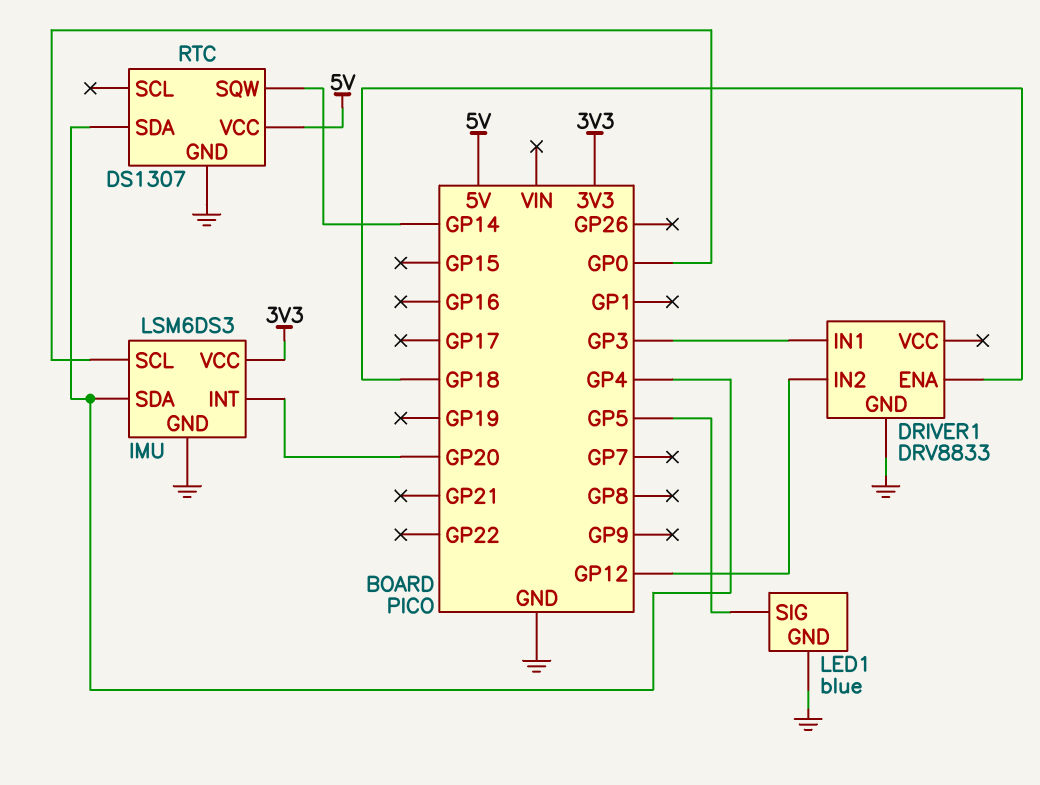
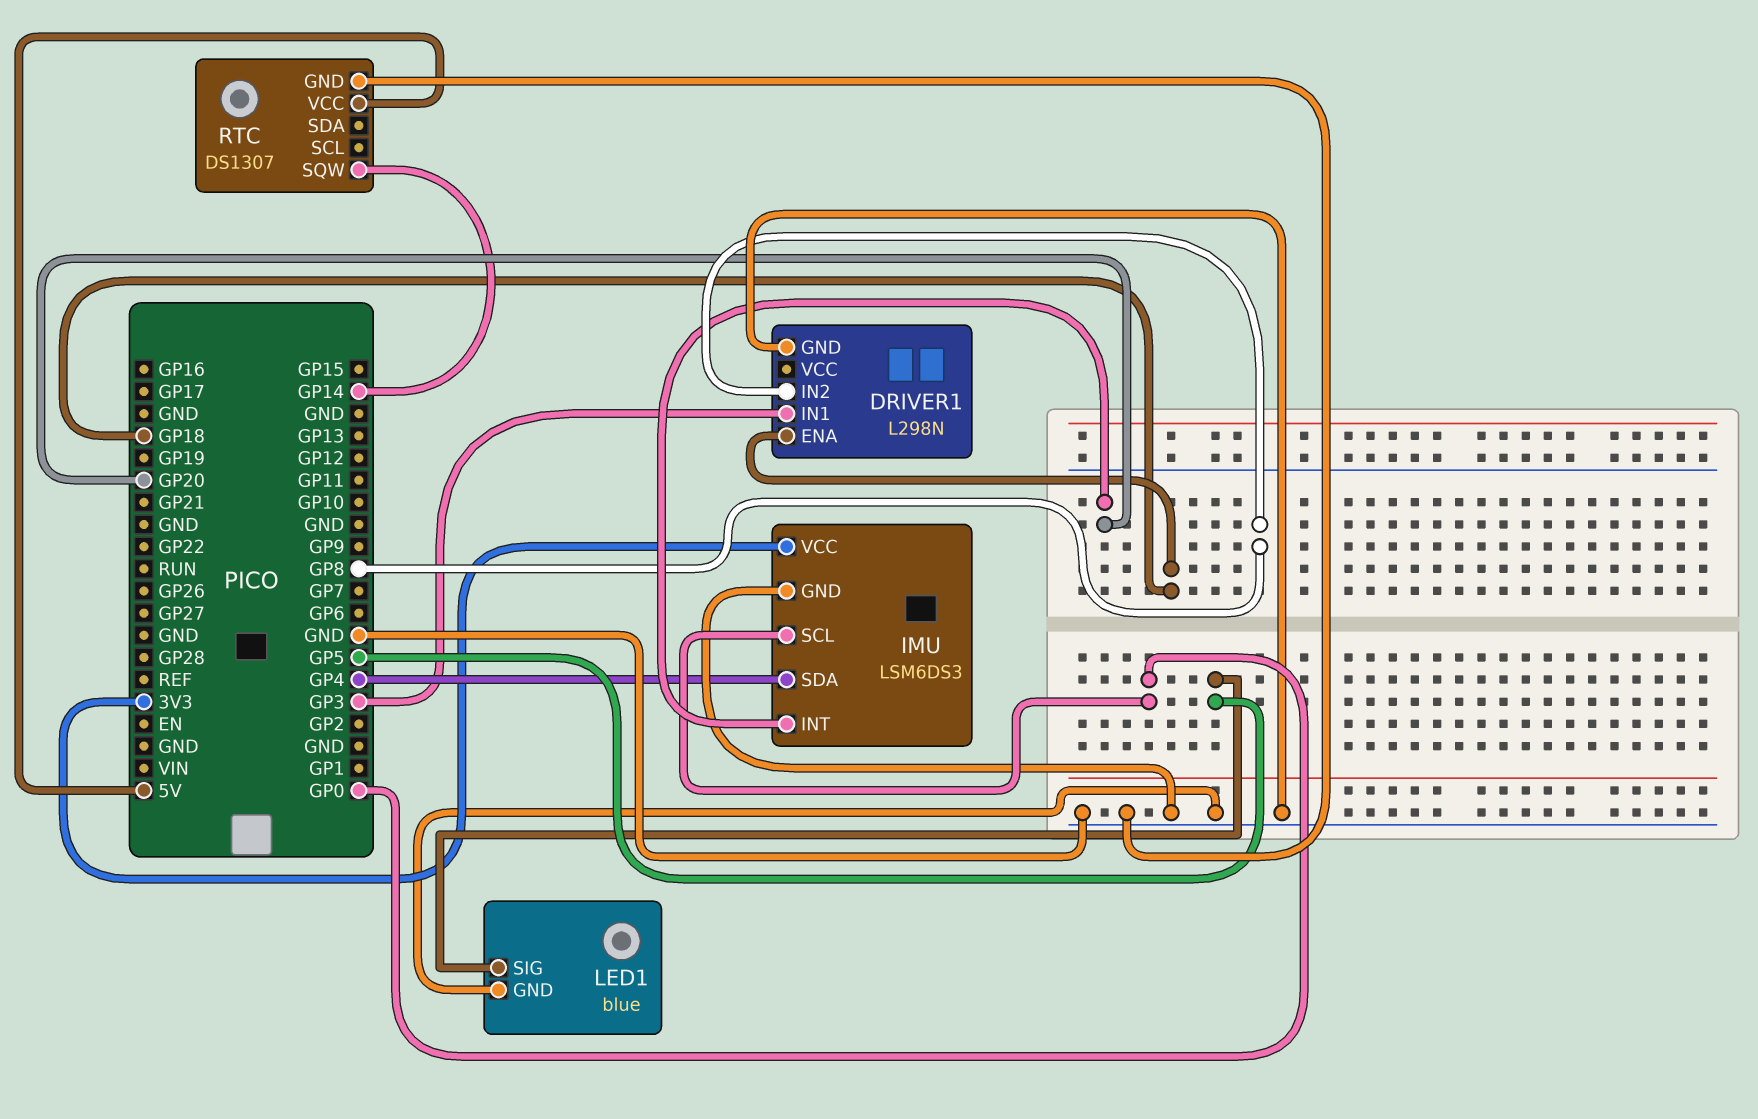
DRIVER1: DRV8833 -> L298N
DRIVER1 pin IN2: GP12 -> GP8
RTC pin SDA: GP4 -> none

